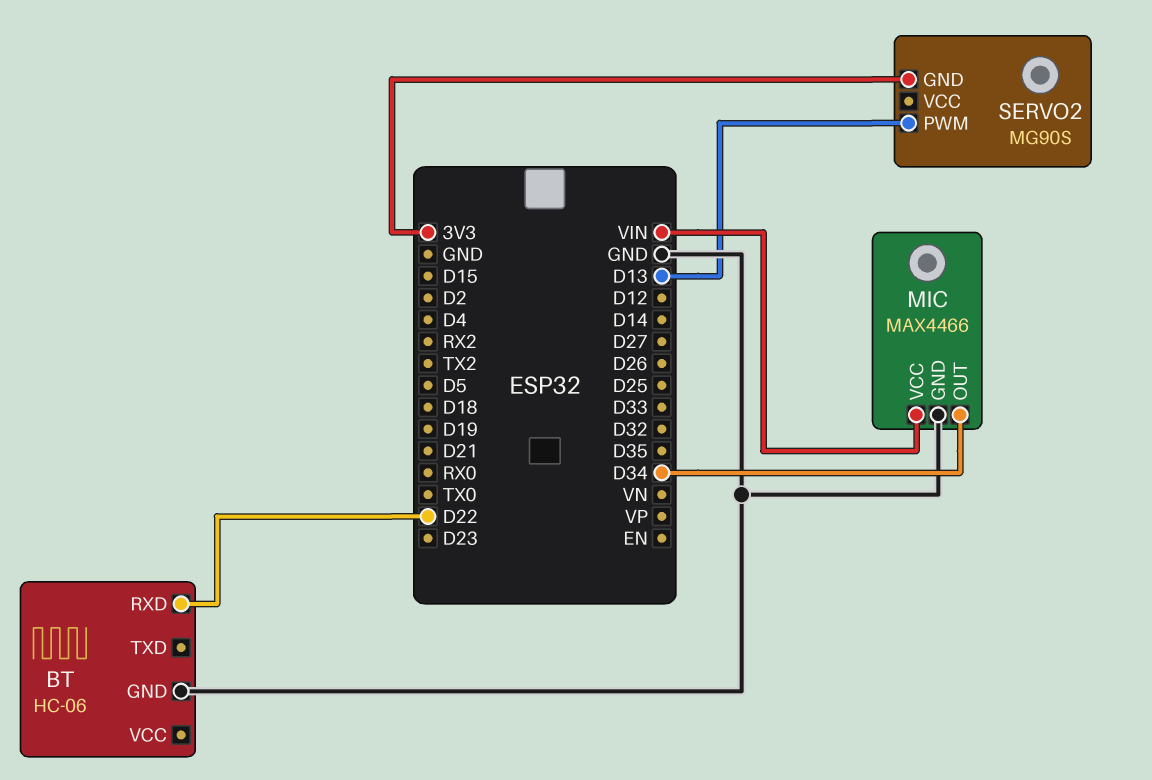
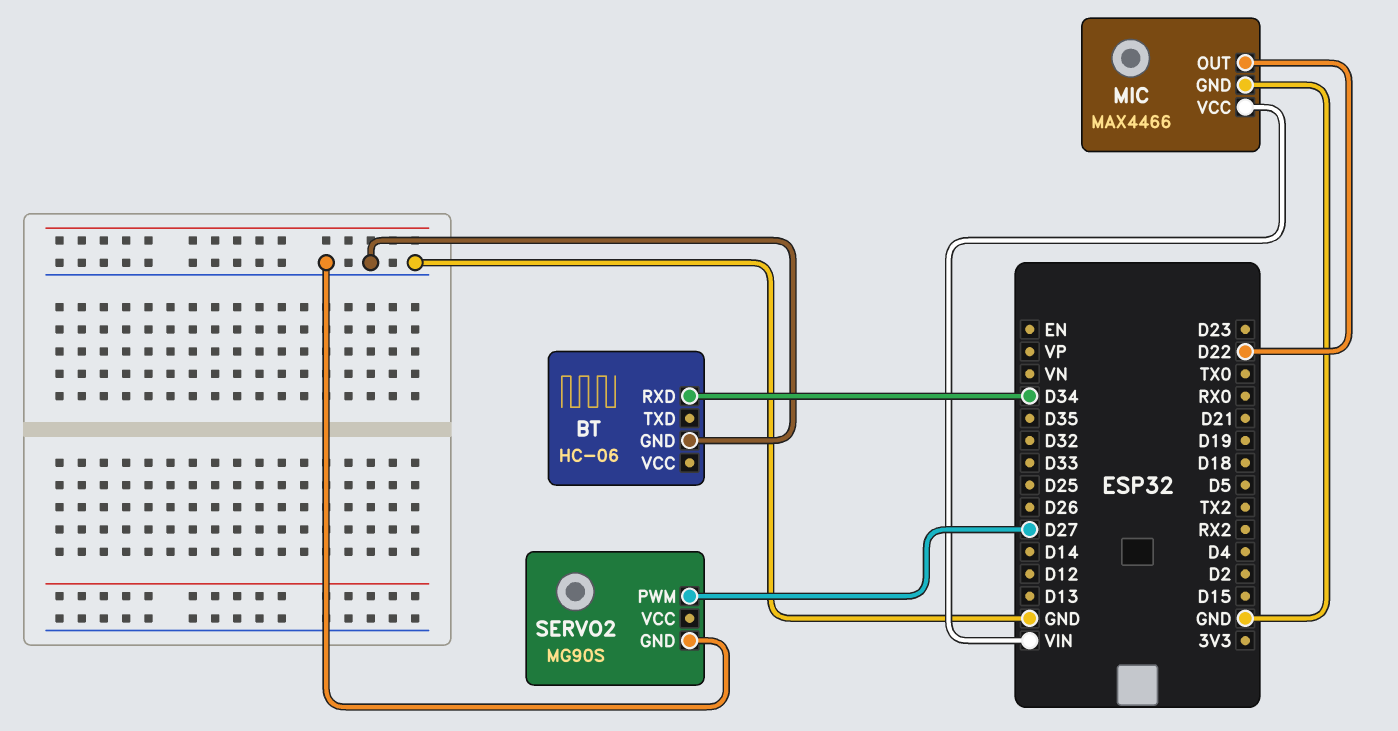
BT pin RXD: D22 -> D34
MIC pin OUT: D34 -> D22
SERVO2 pin GND: 3V3 -> GND
SERVO2 pin PWM: D13 -> D27

